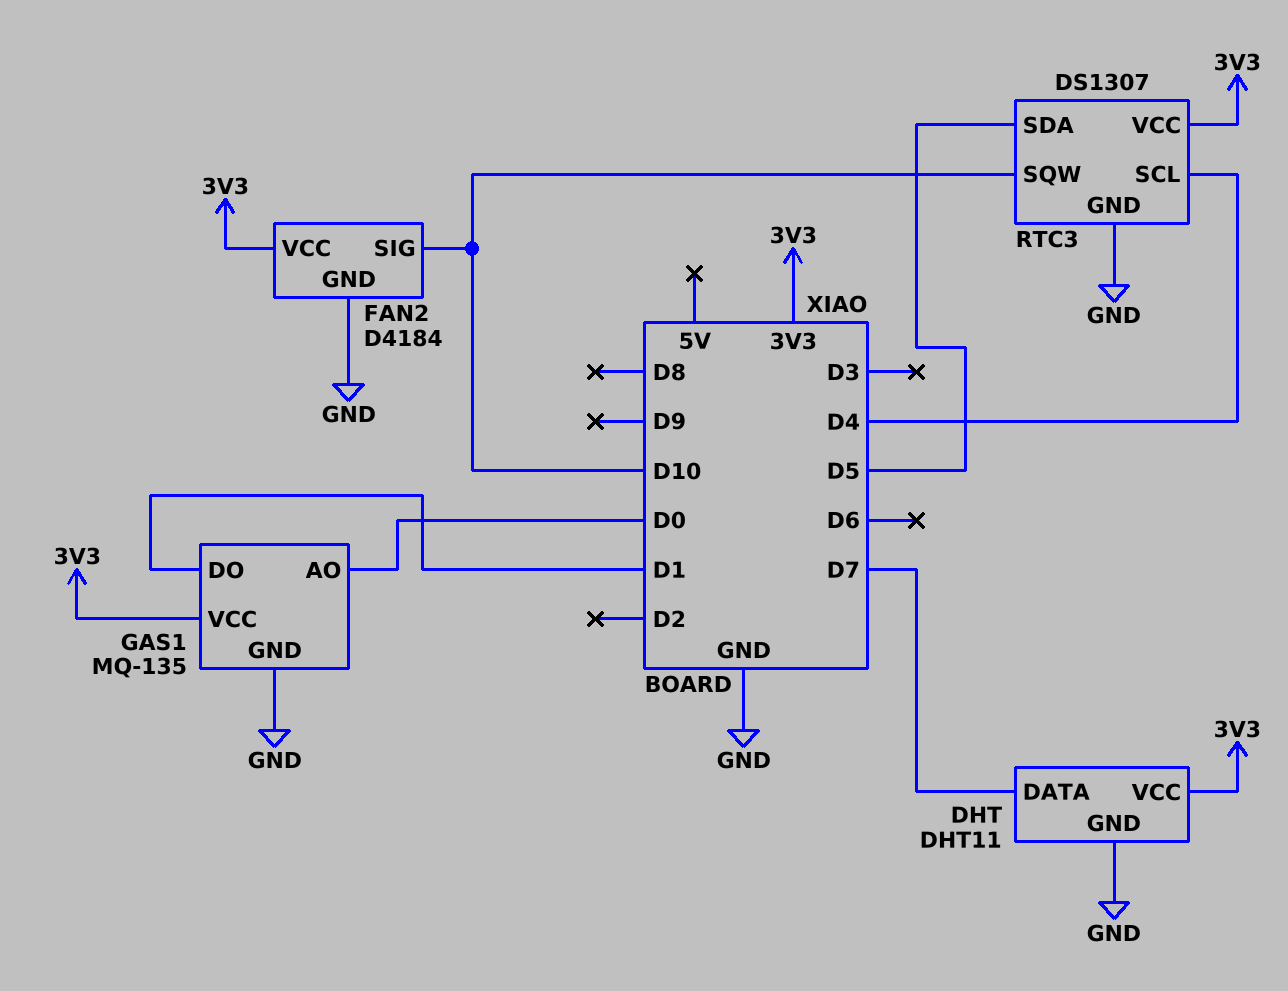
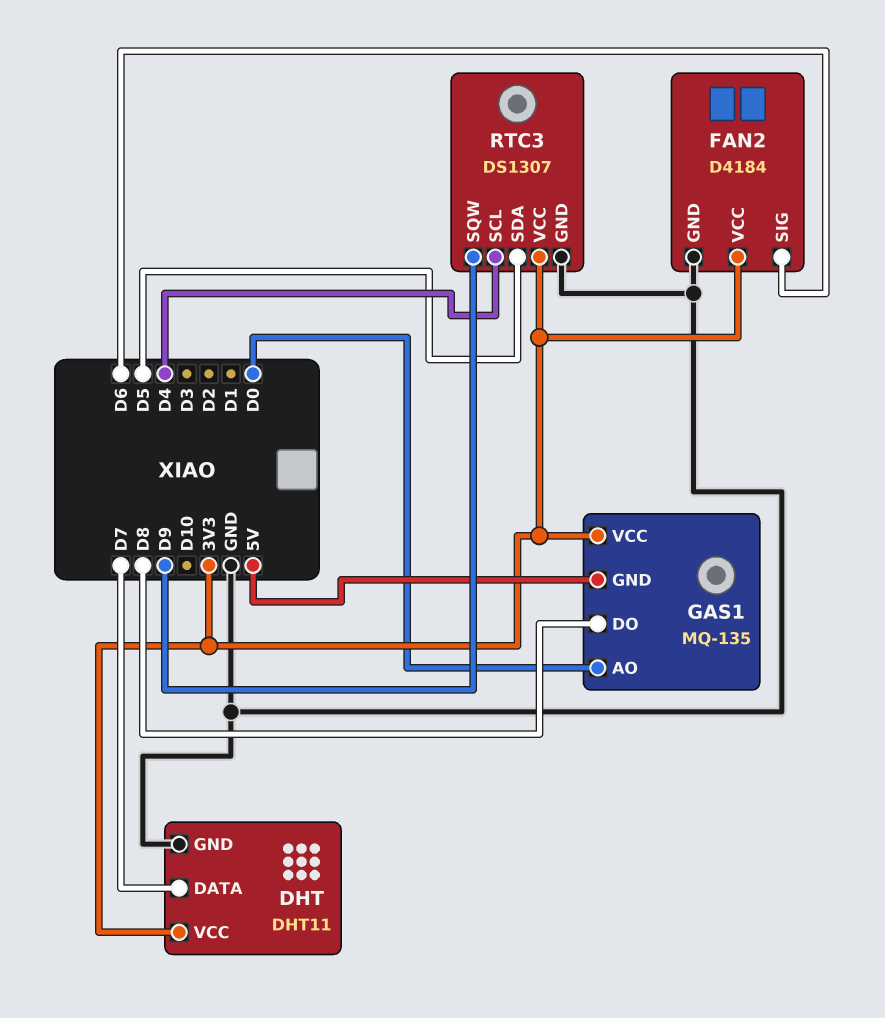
FAN2 pin SIG: D10 -> D6
GAS1 pin DO: D1 -> D8
GAS1 pin GND: GND -> 5V
RTC3 pin SQW: D10 -> D9

